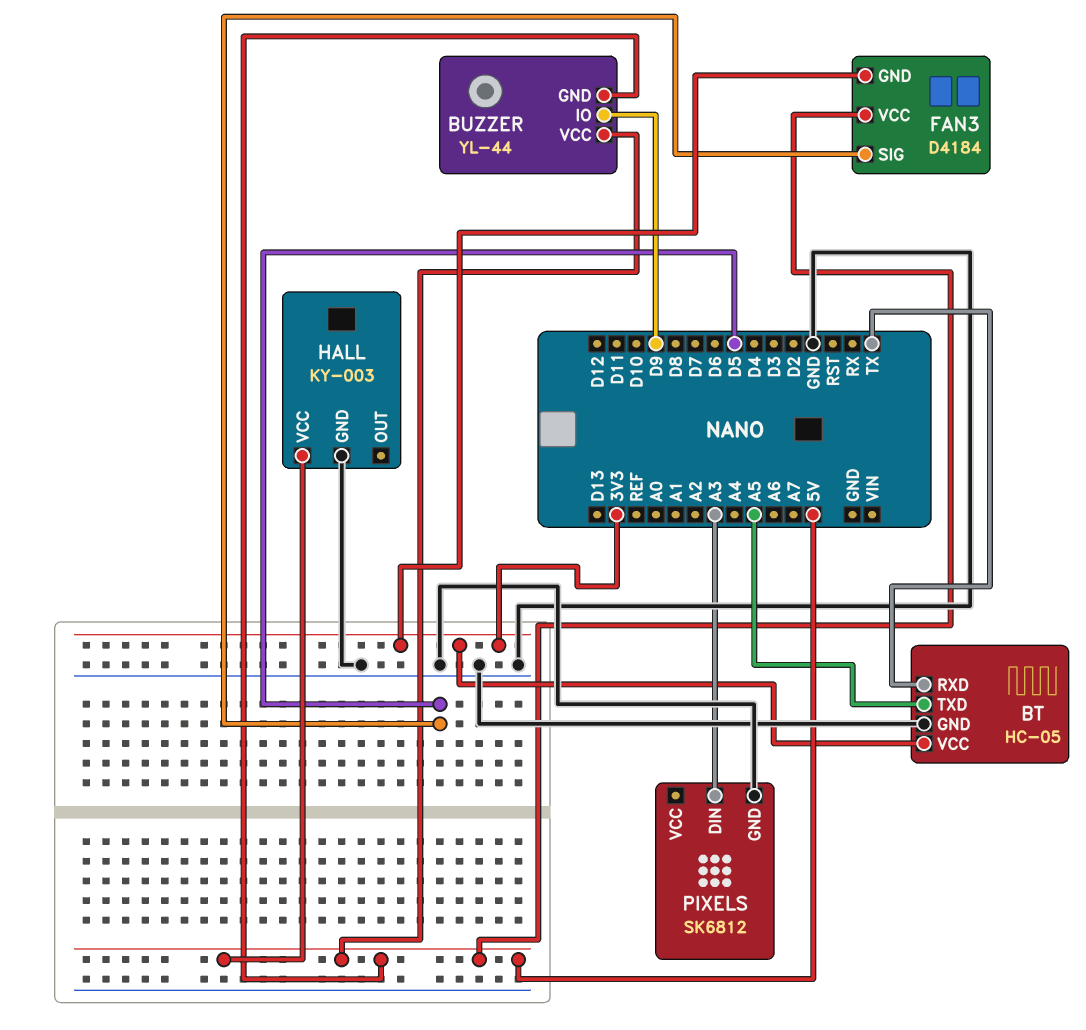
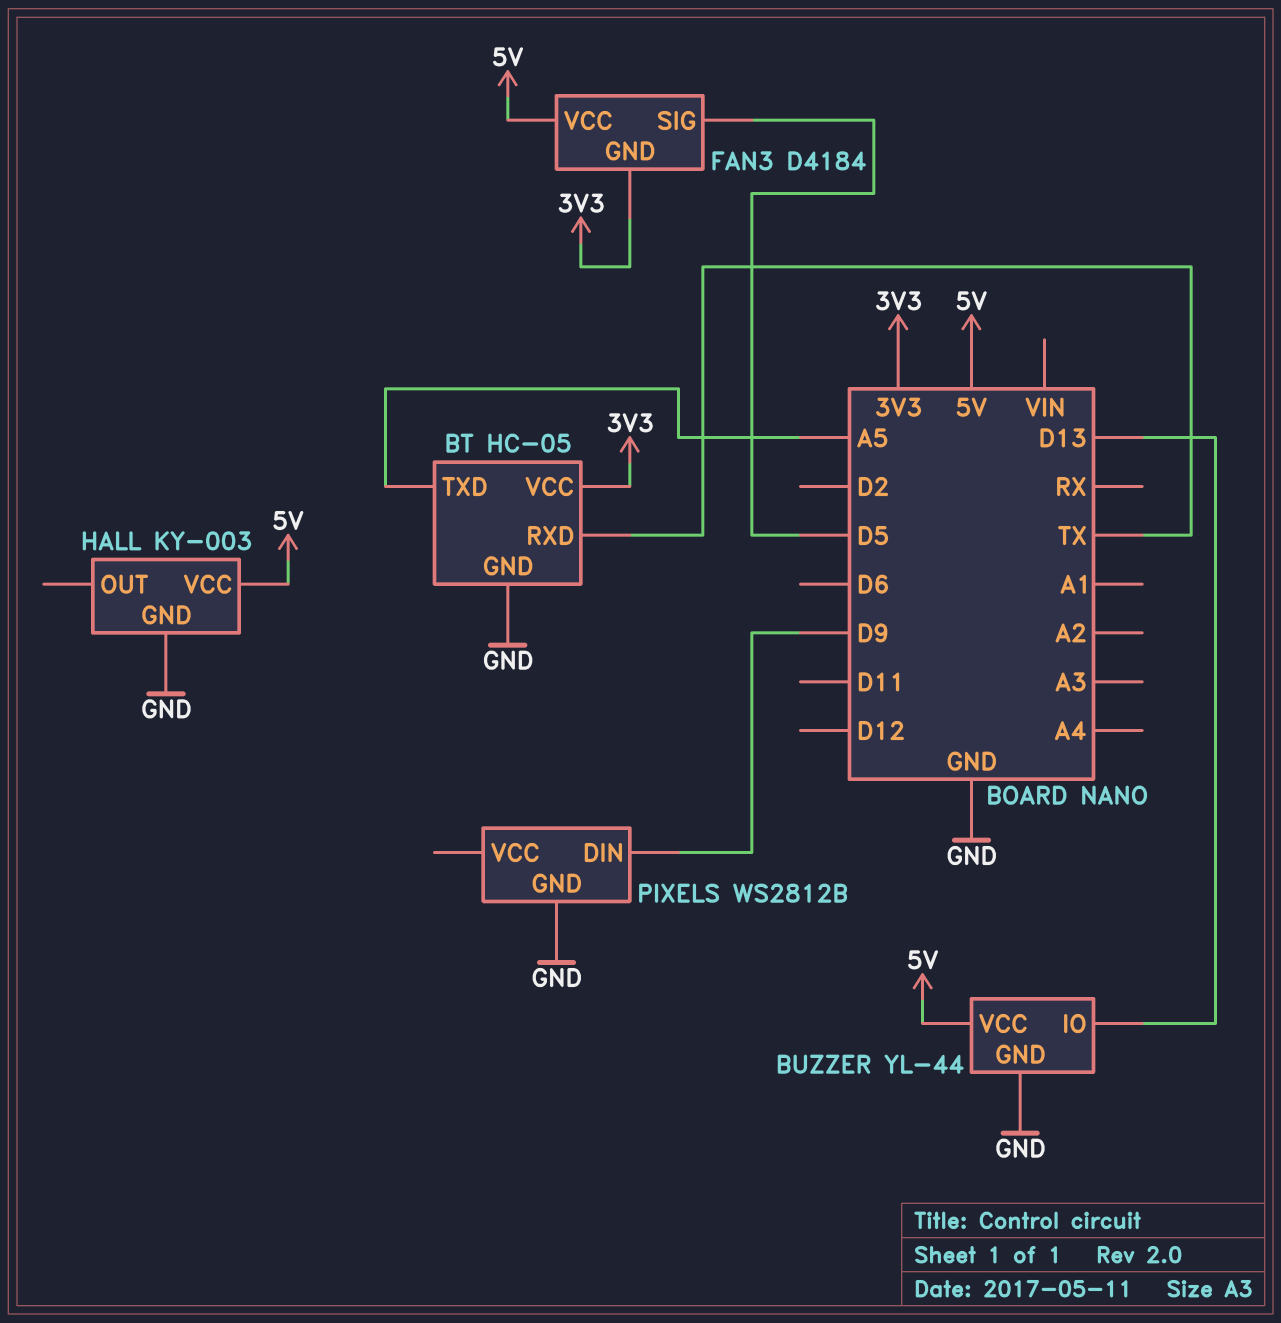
BUZZER pin GND: 5V -> GND
BUZZER pin IO: D9 -> D13
PIXELS: SK6812 -> WS2812B
PIXELS pin DIN: A3 -> D9

